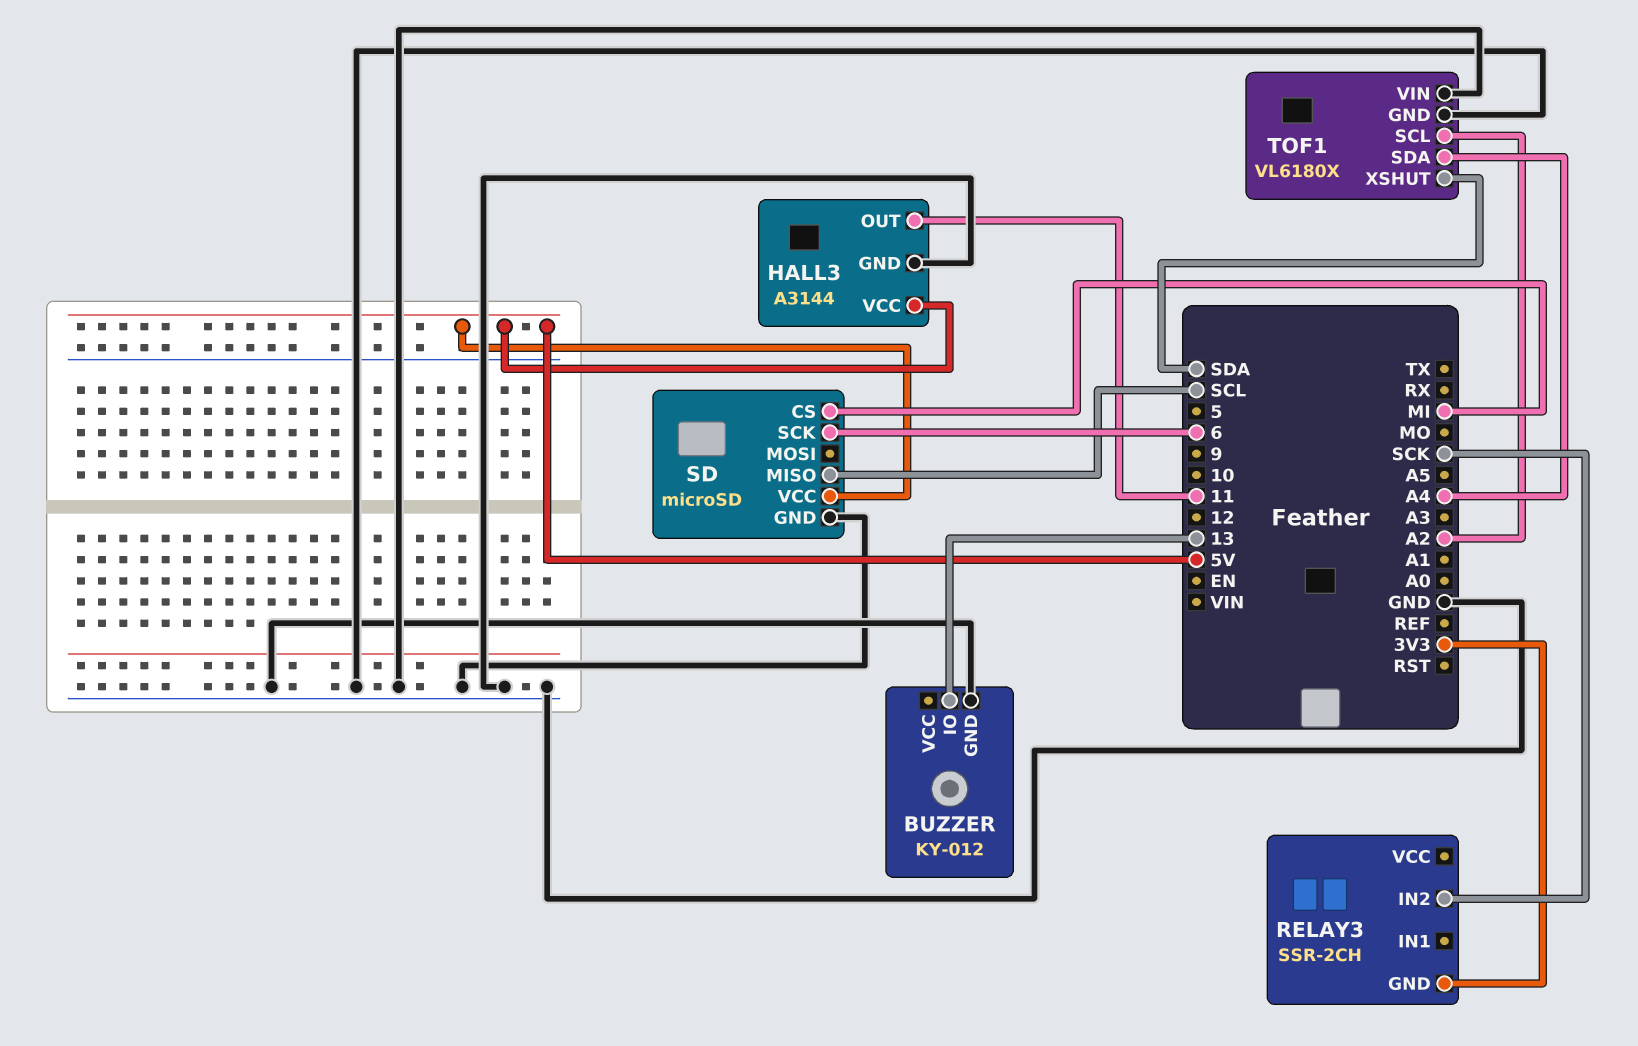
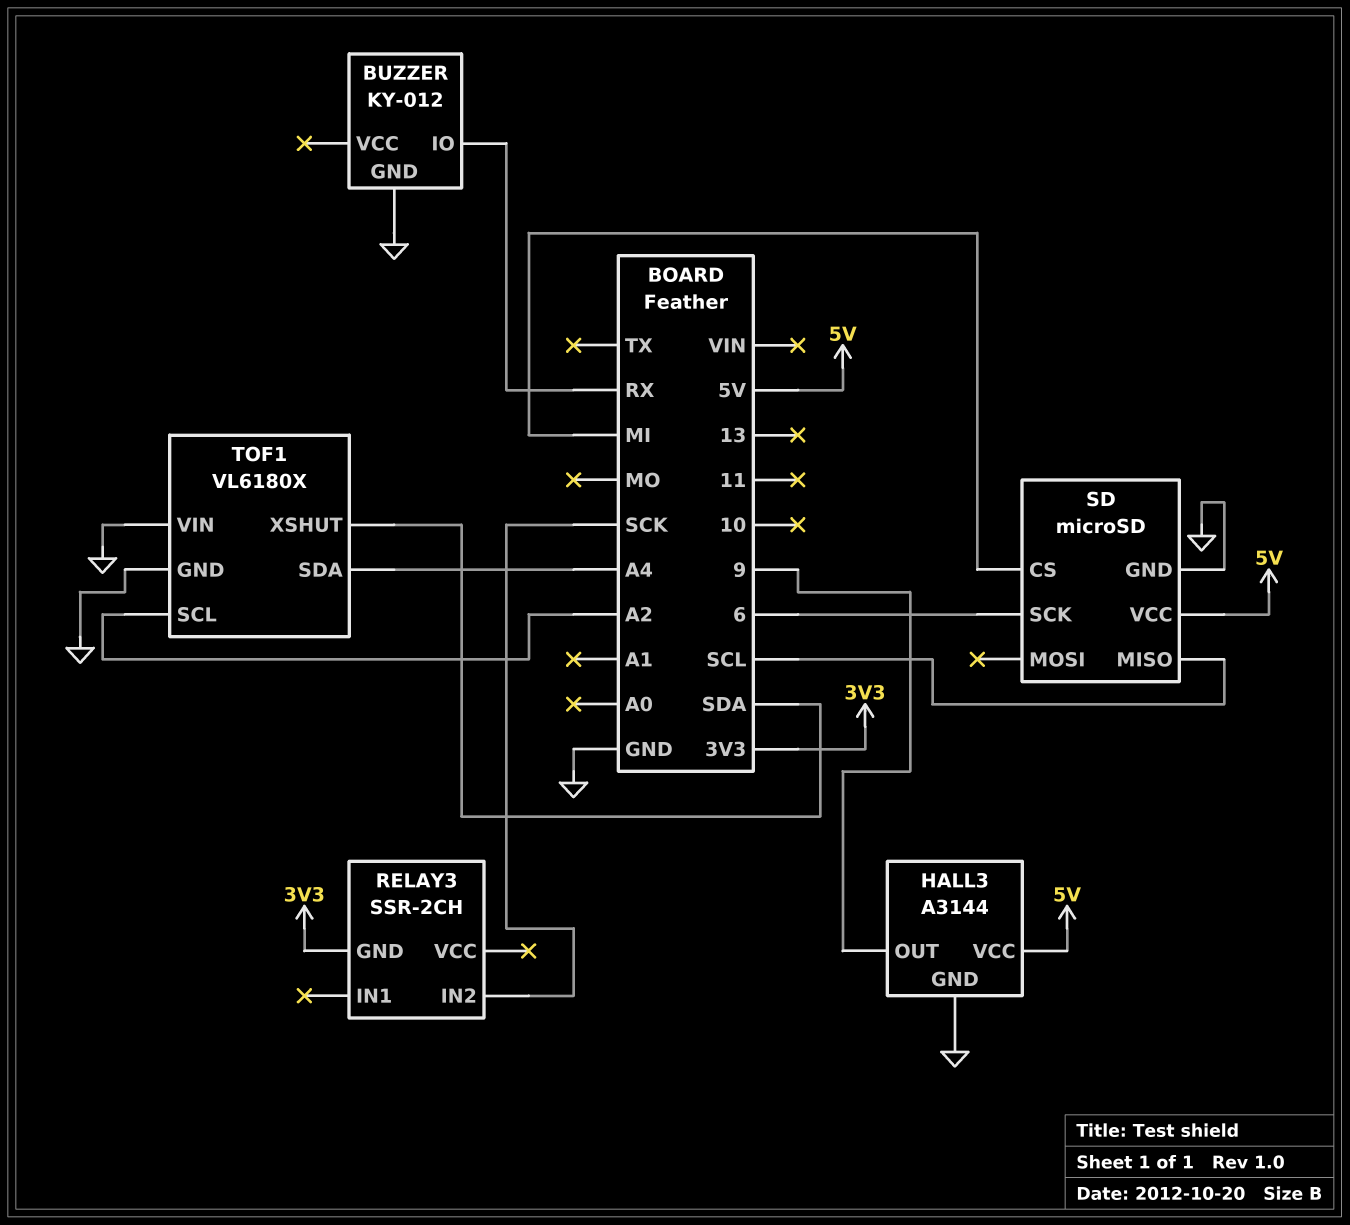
BUZZER pin IO: 13 -> RX
HALL3 pin OUT: 11 -> 9

